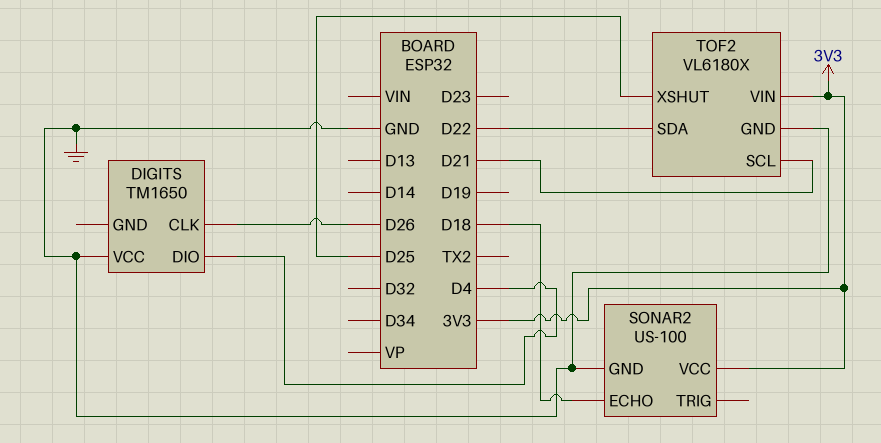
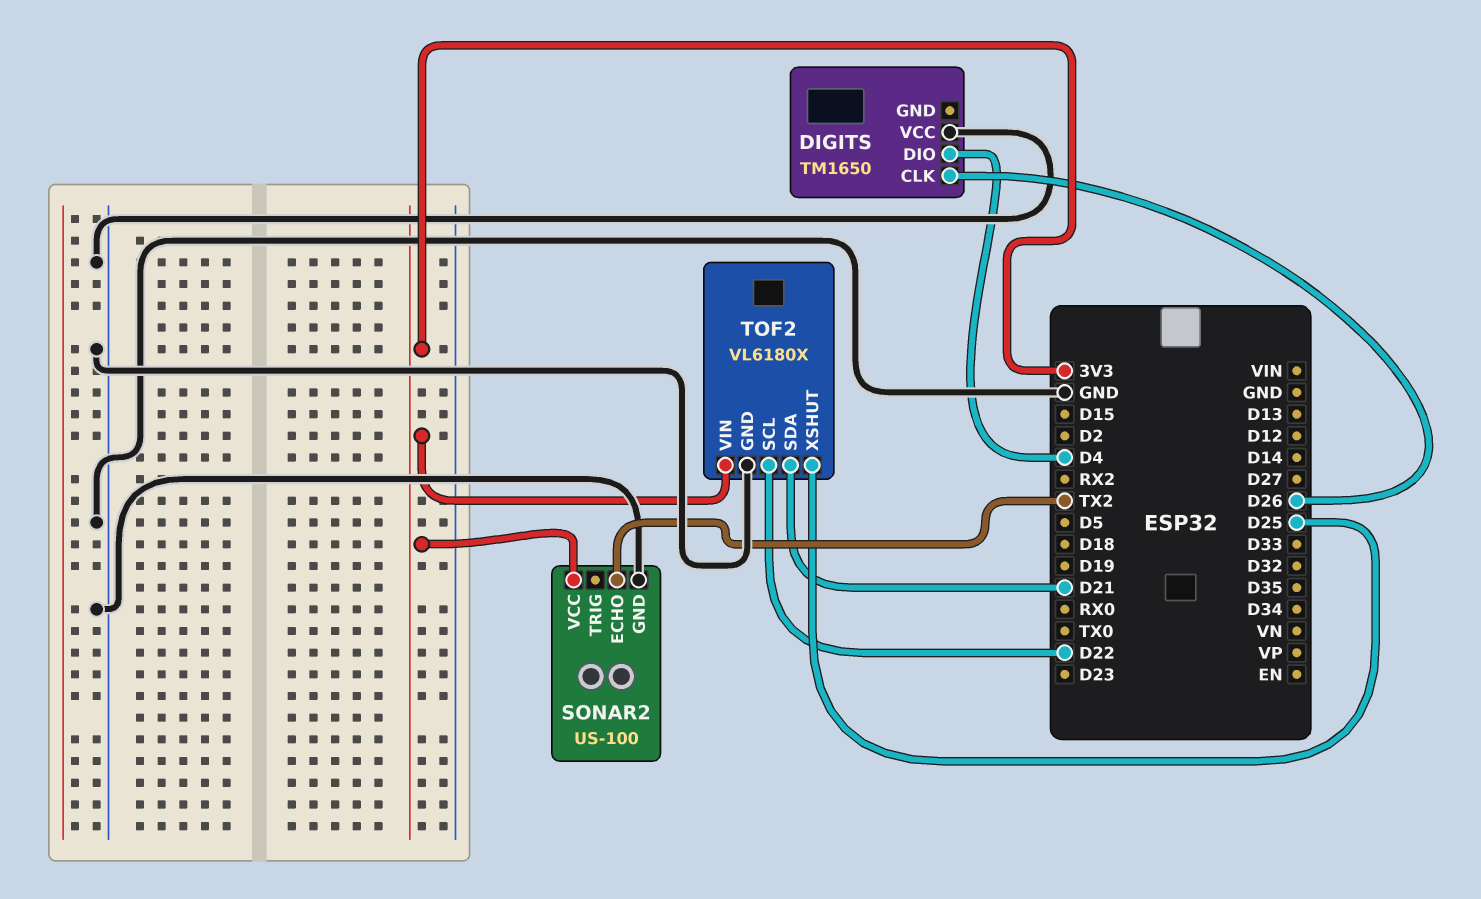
SONAR2 pin ECHO: D18 -> TX2
TOF2 pin SCL: D21 -> D22
TOF2 pin SDA: D22 -> D21

